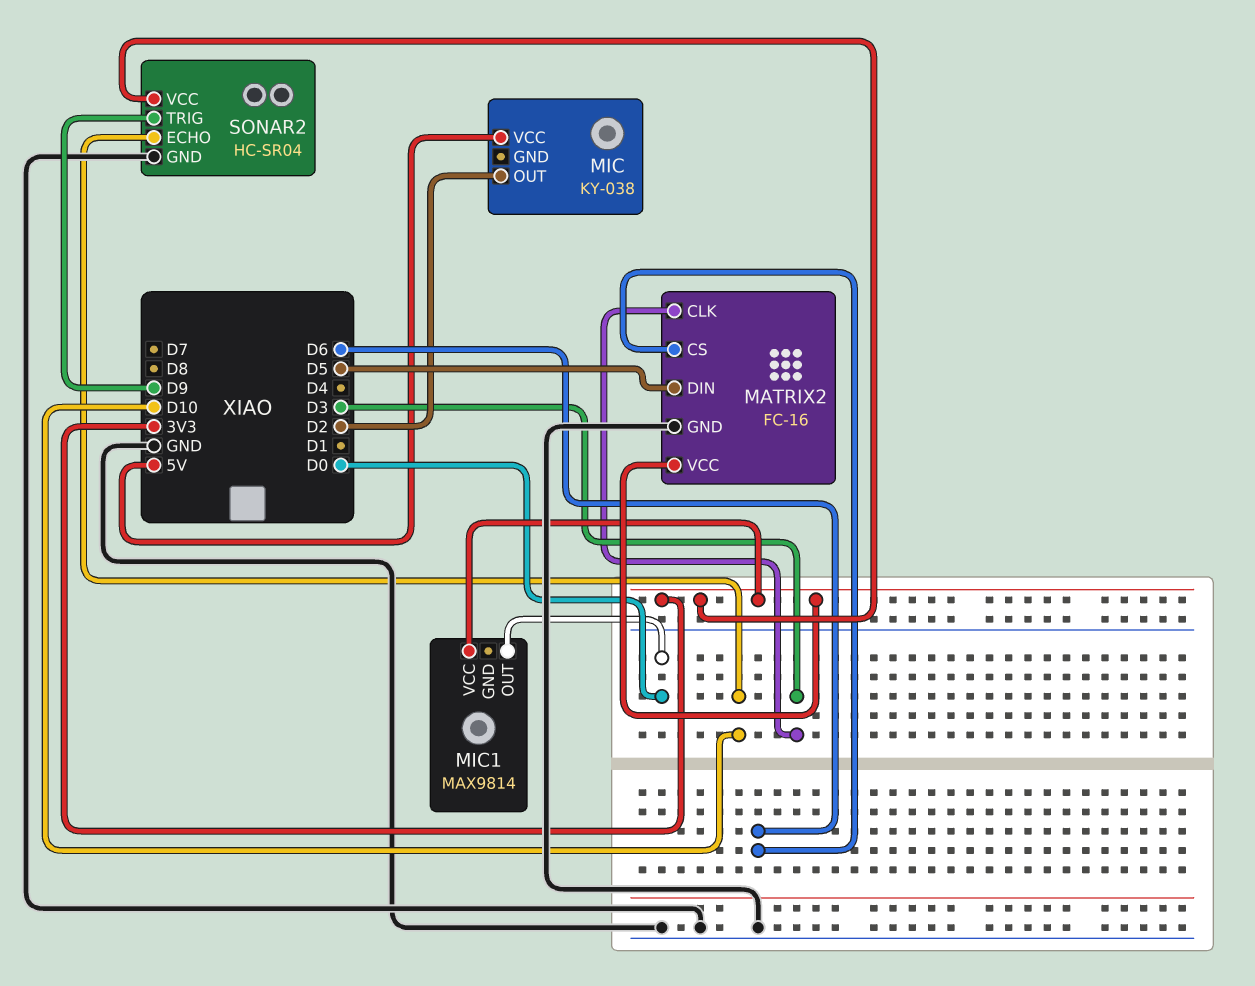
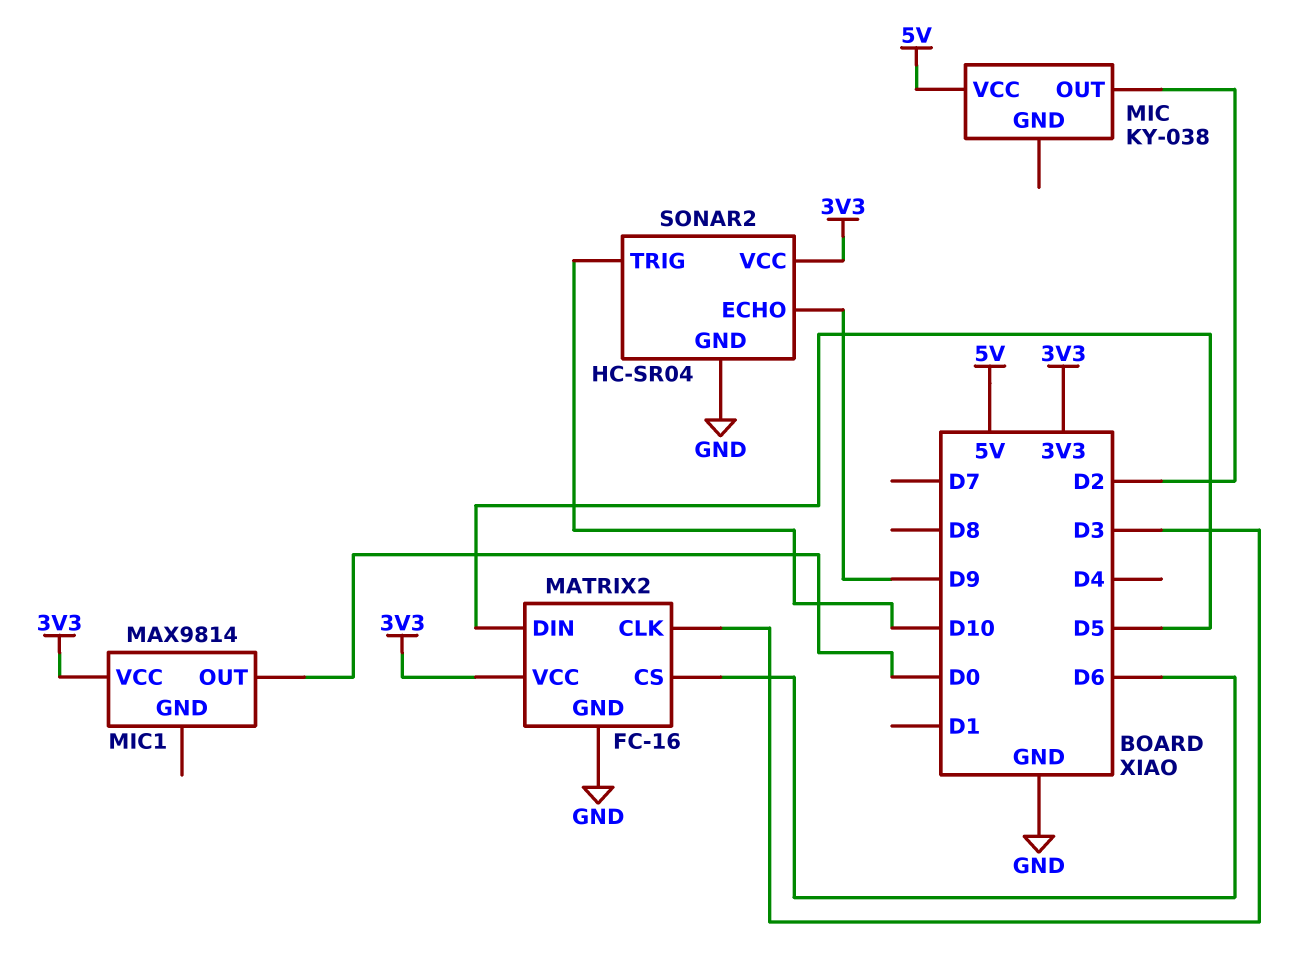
SONAR2 pin ECHO: D10 -> D9
SONAR2 pin TRIG: D9 -> D10

